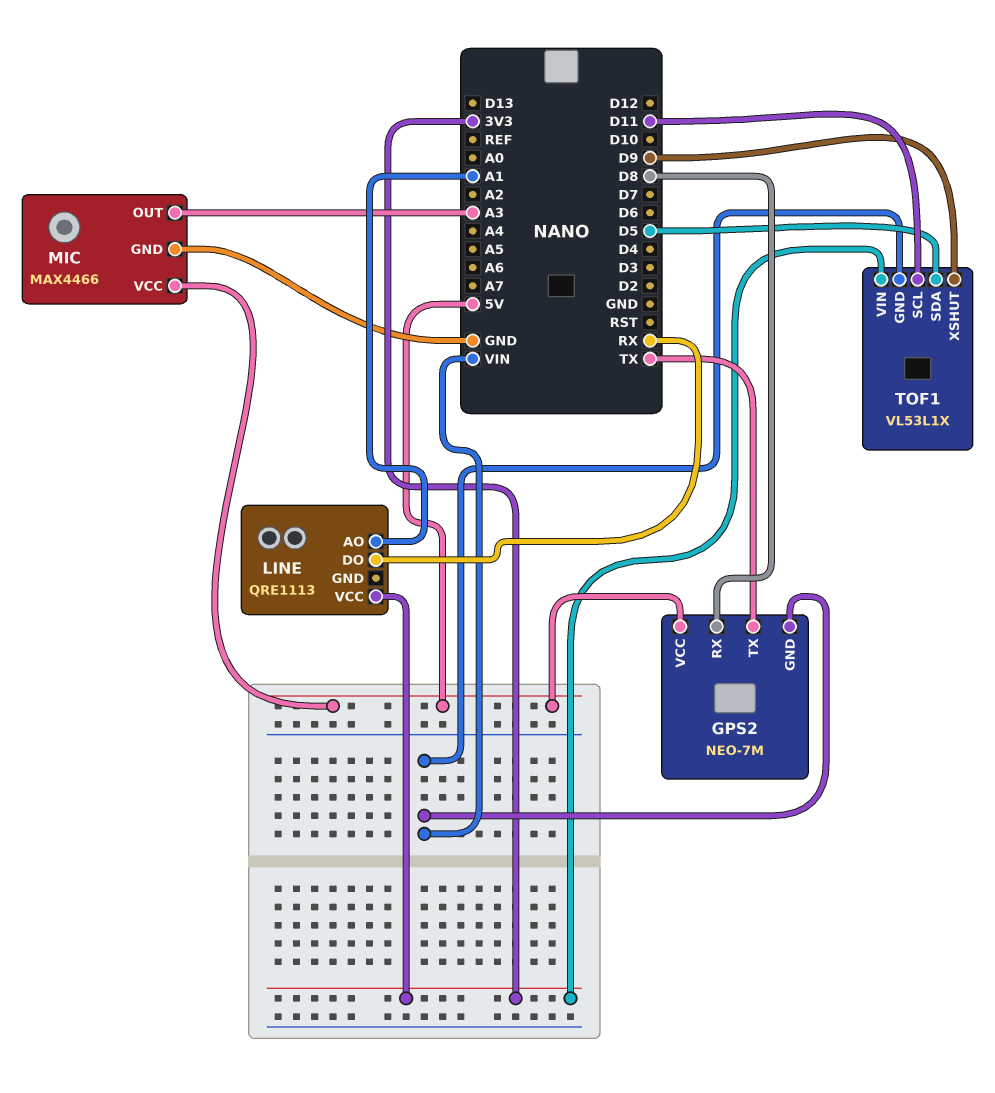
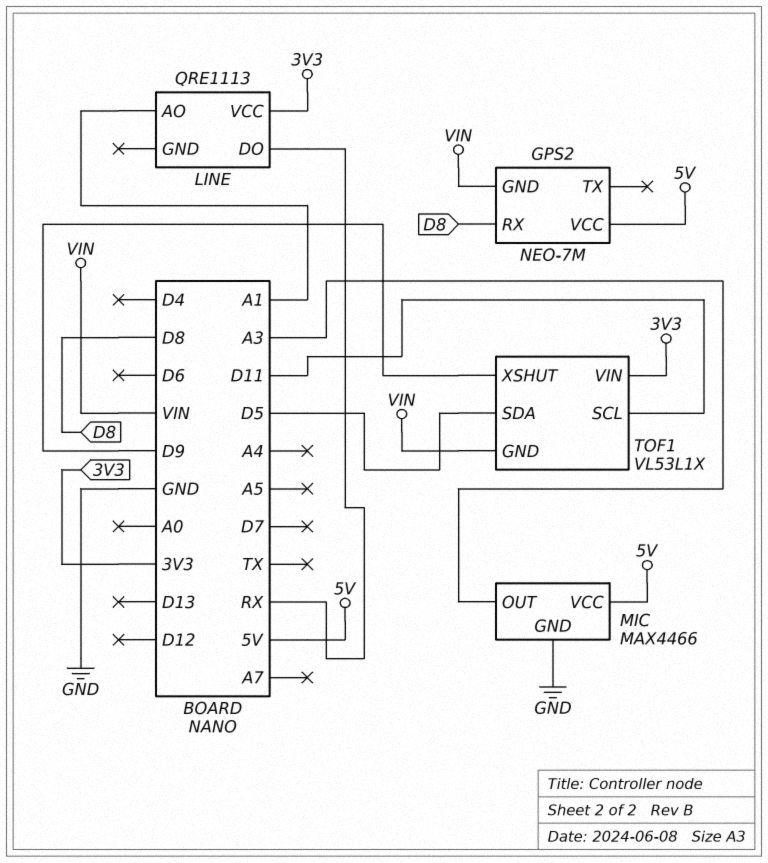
GPS2 pin TX: TX -> none

